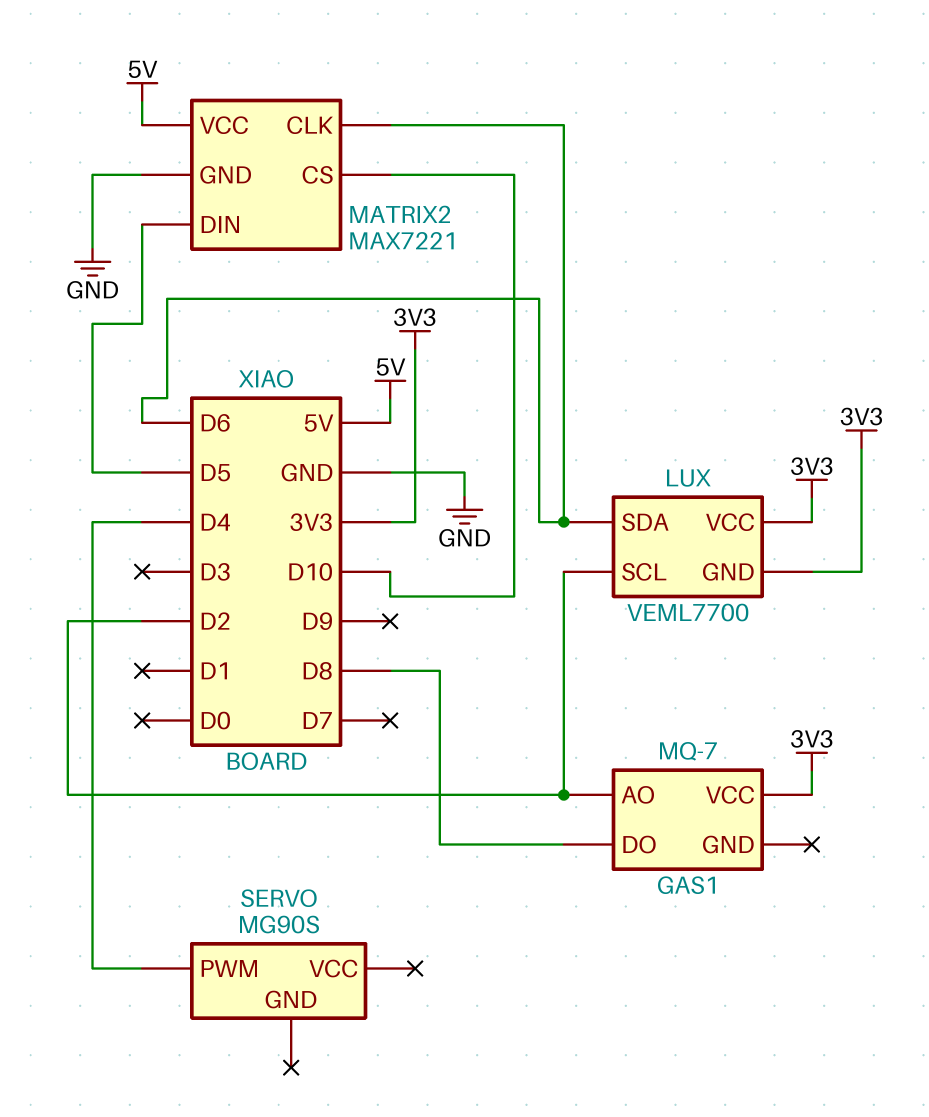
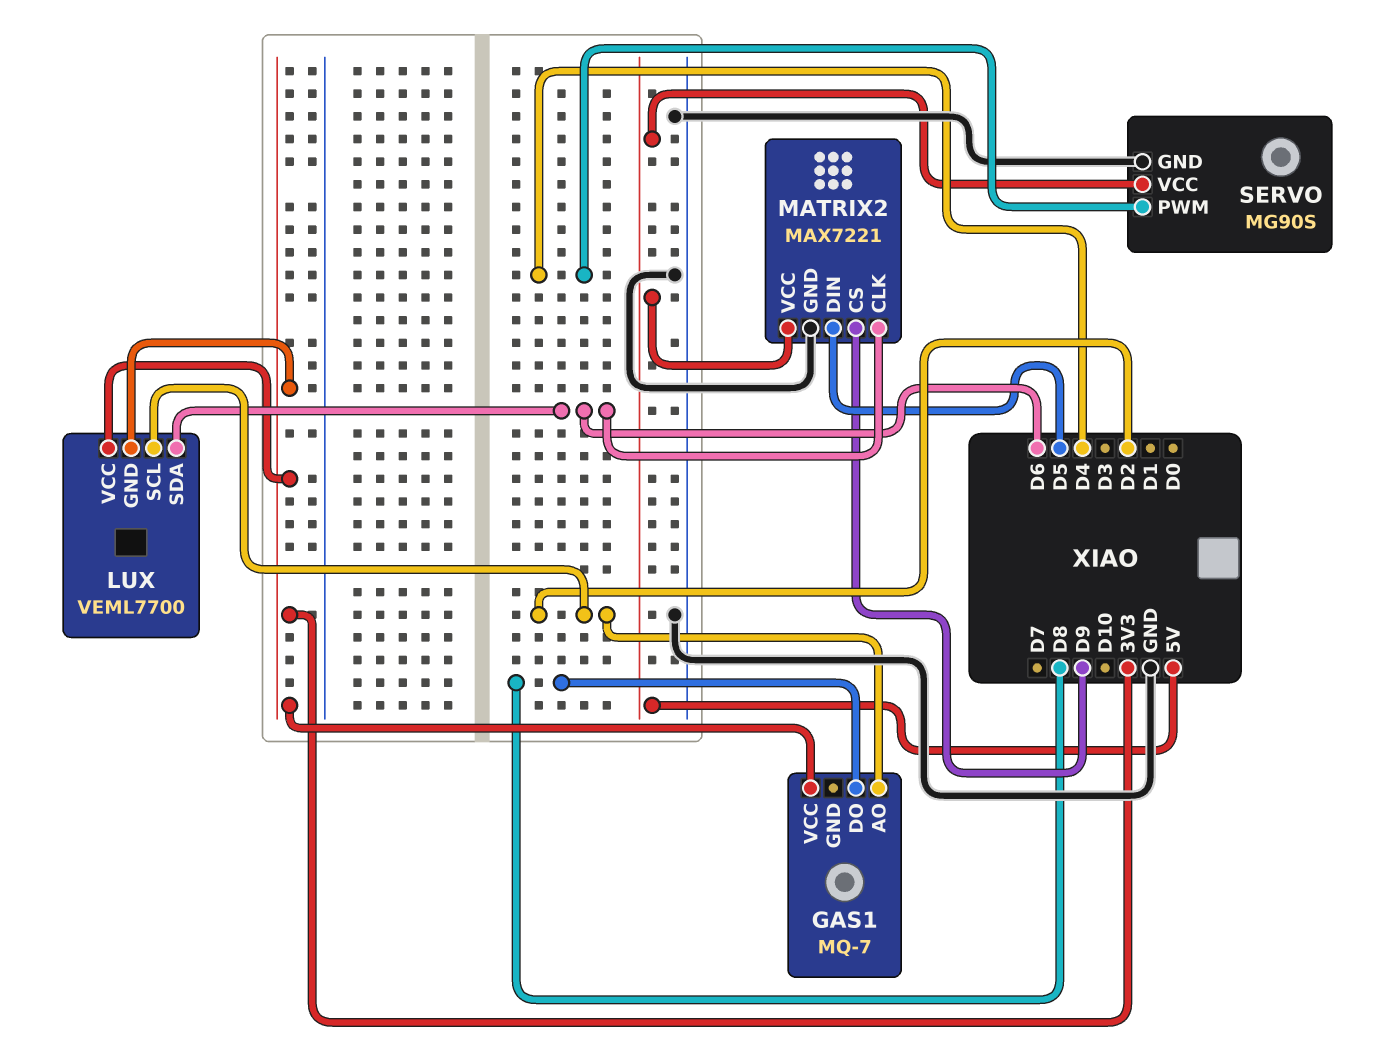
MATRIX2 pin CS: D10 -> D9
SERVO pin GND: none -> GND
SERVO pin VCC: none -> 5V

